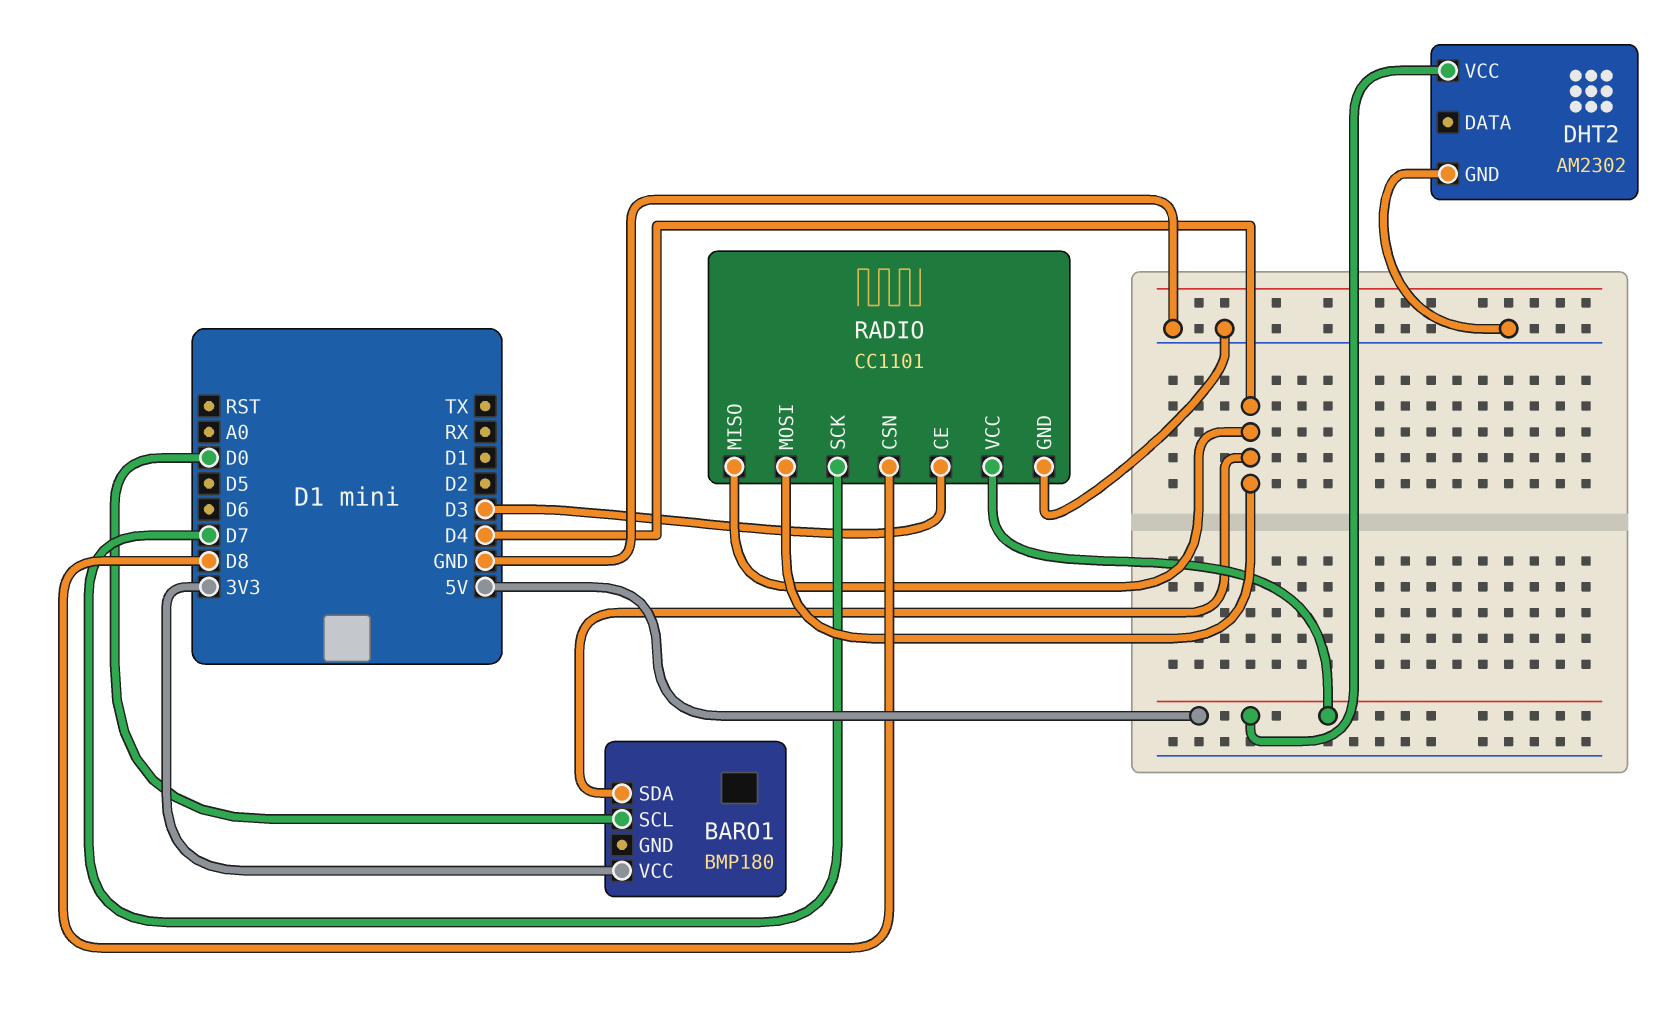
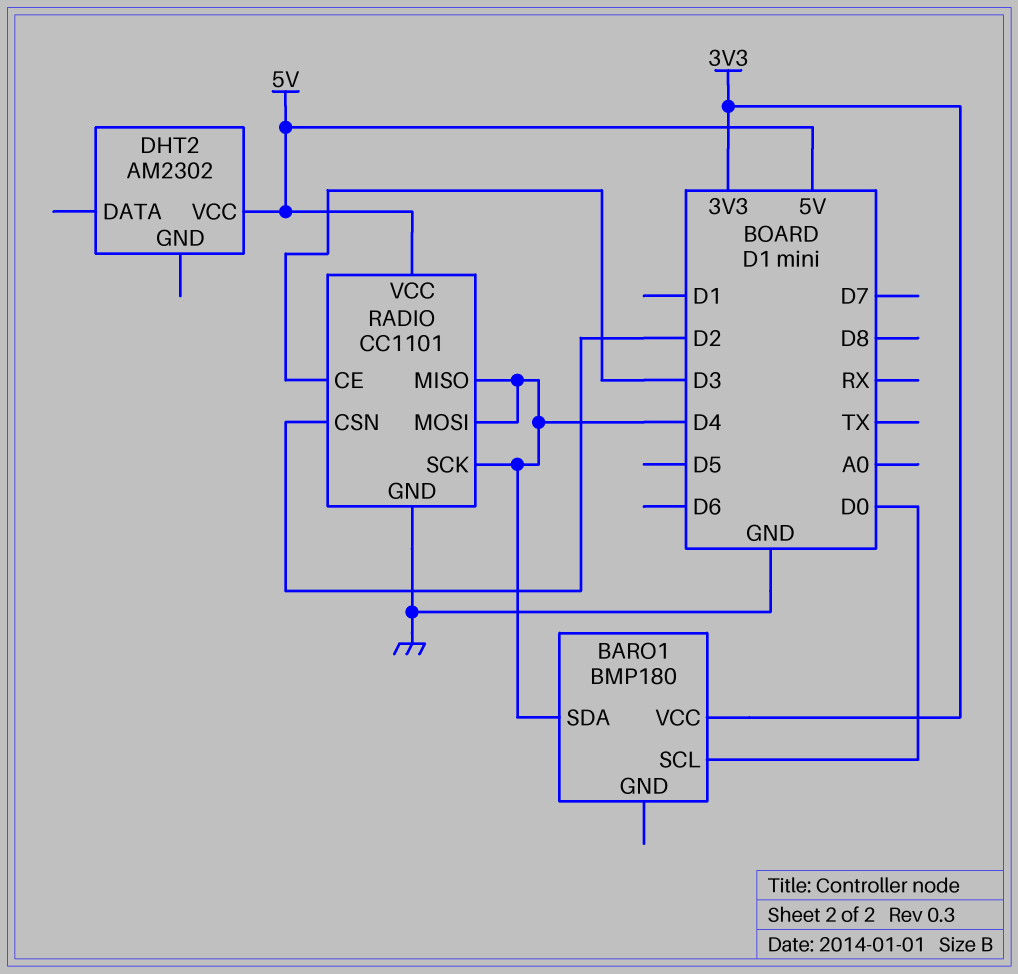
DHT2 pin GND: GND -> none
RADIO pin CSN: D8 -> D2
RADIO pin SCK: D7 -> D4

